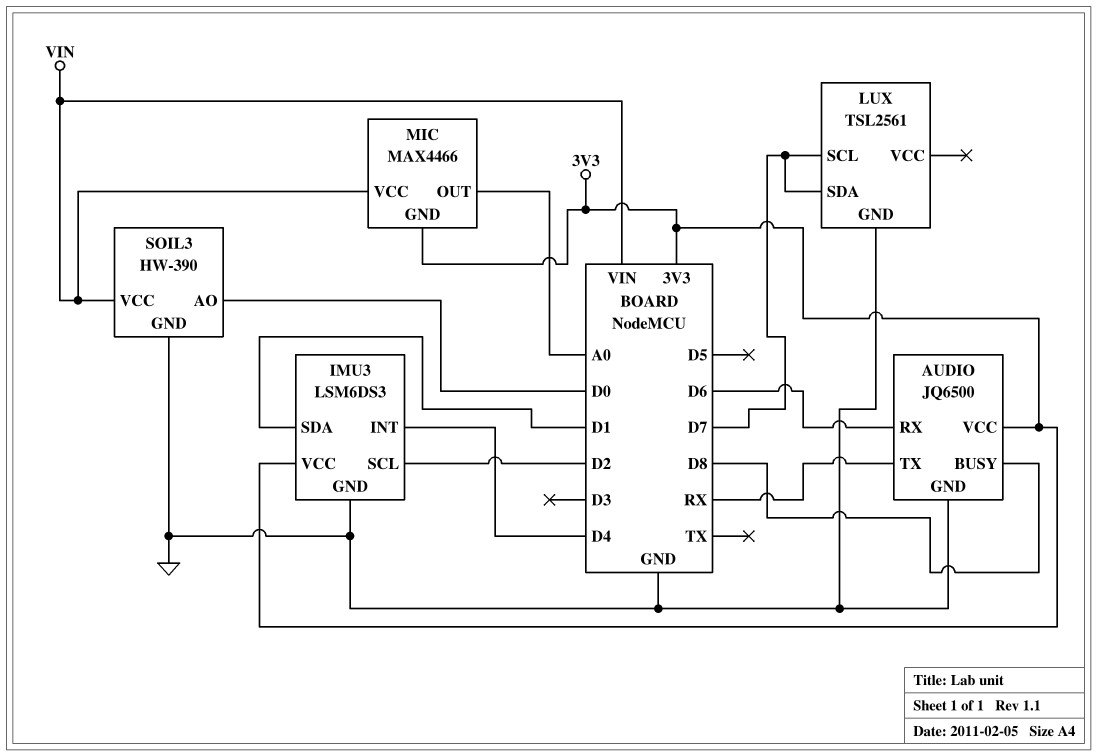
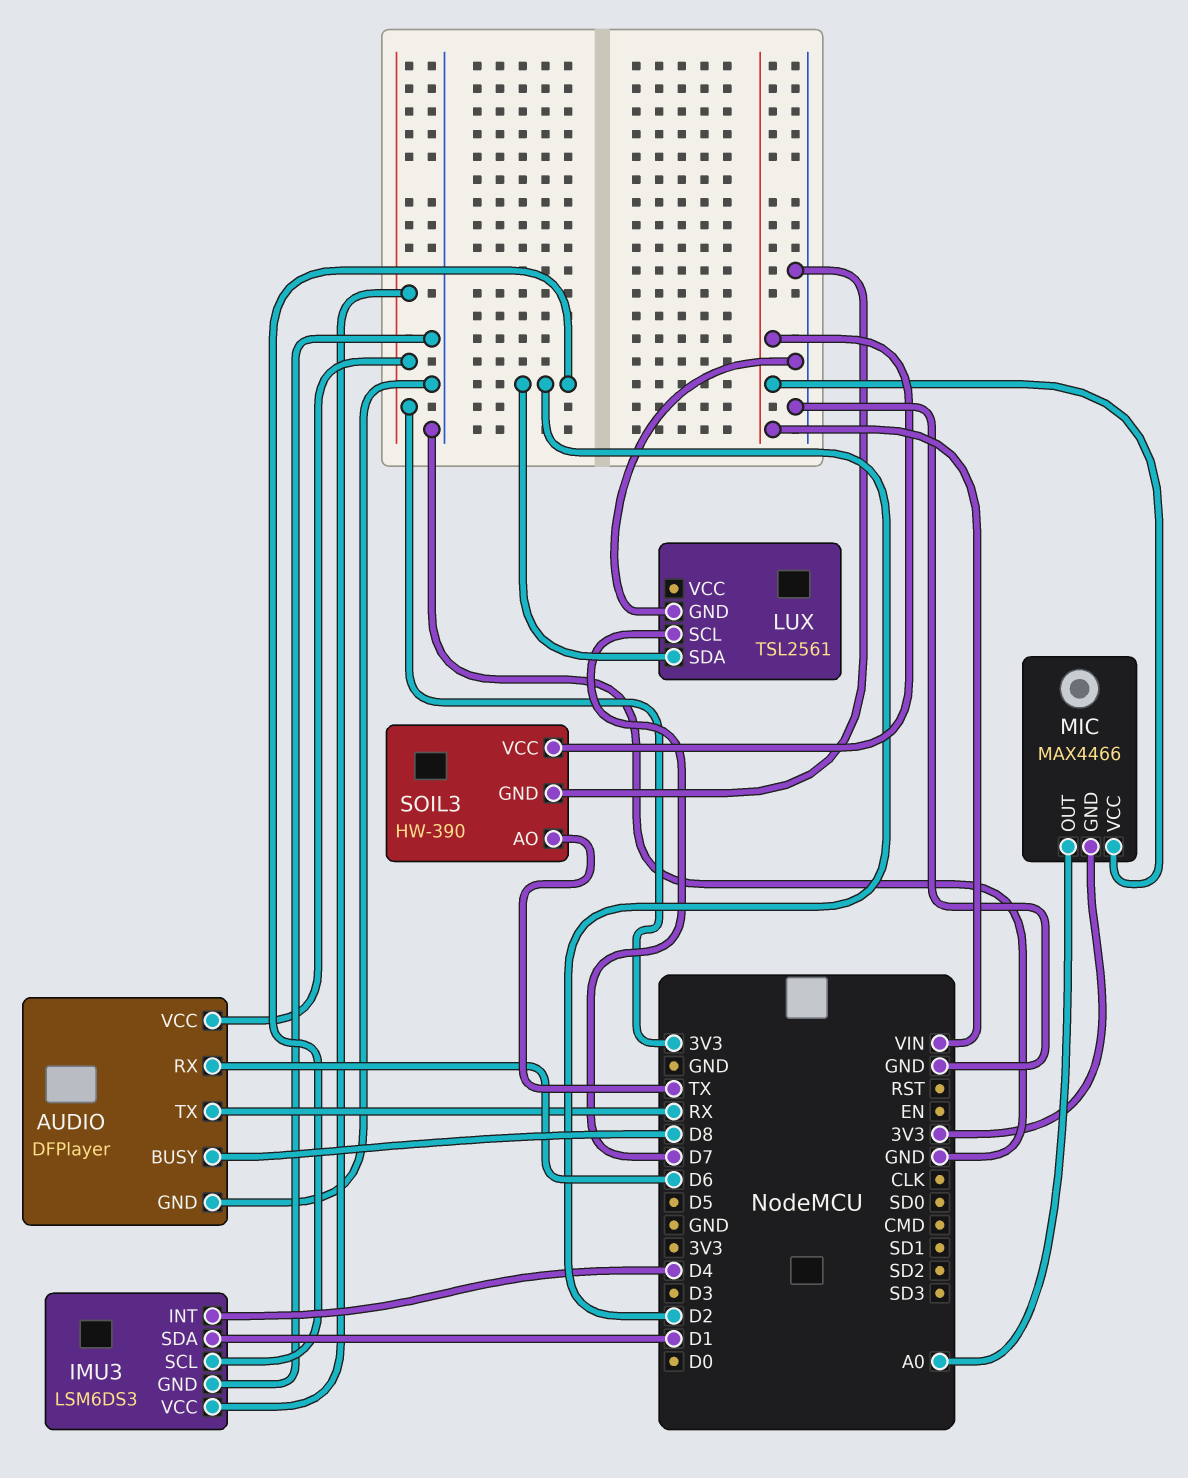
AUDIO: JQ6500 -> DFPlayer
LUX pin SDA: D7 -> D2
SOIL3 pin AO: D0 -> TX

